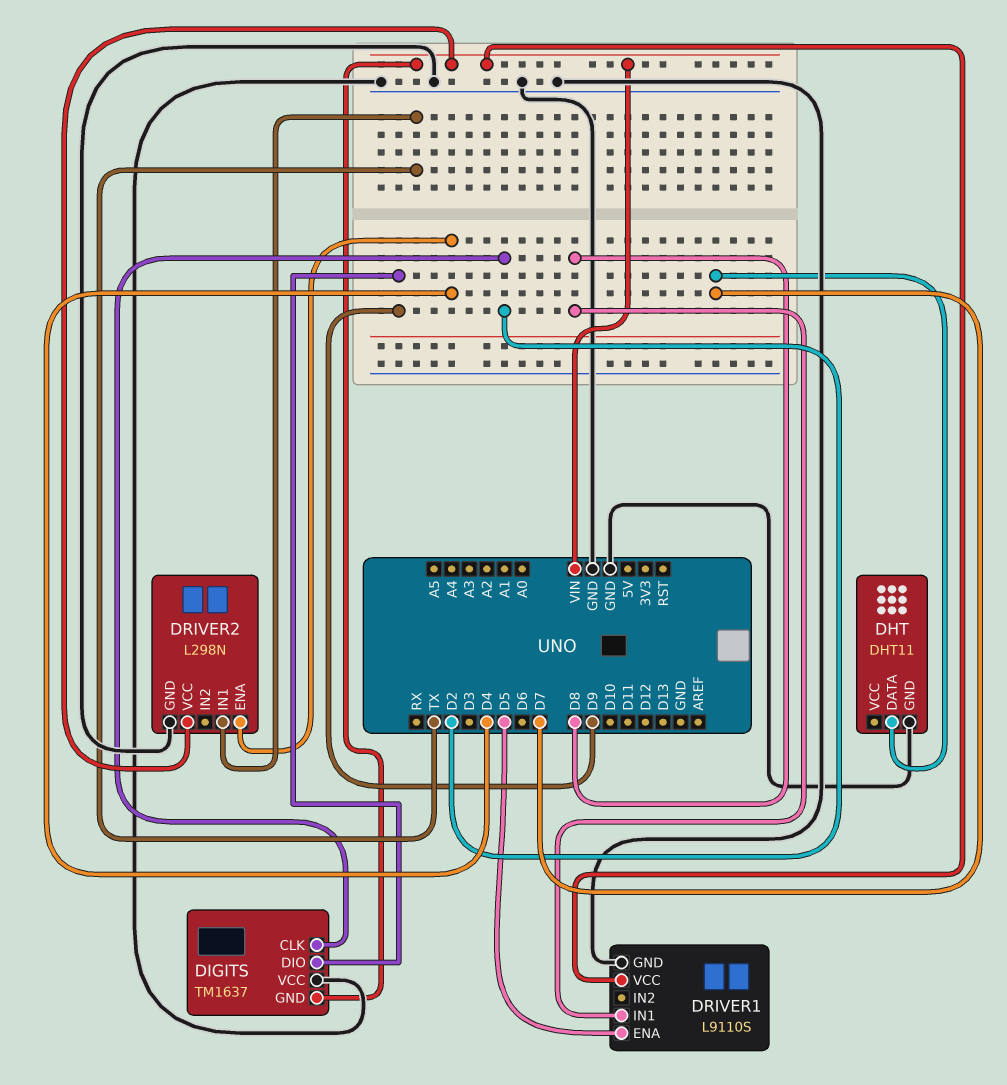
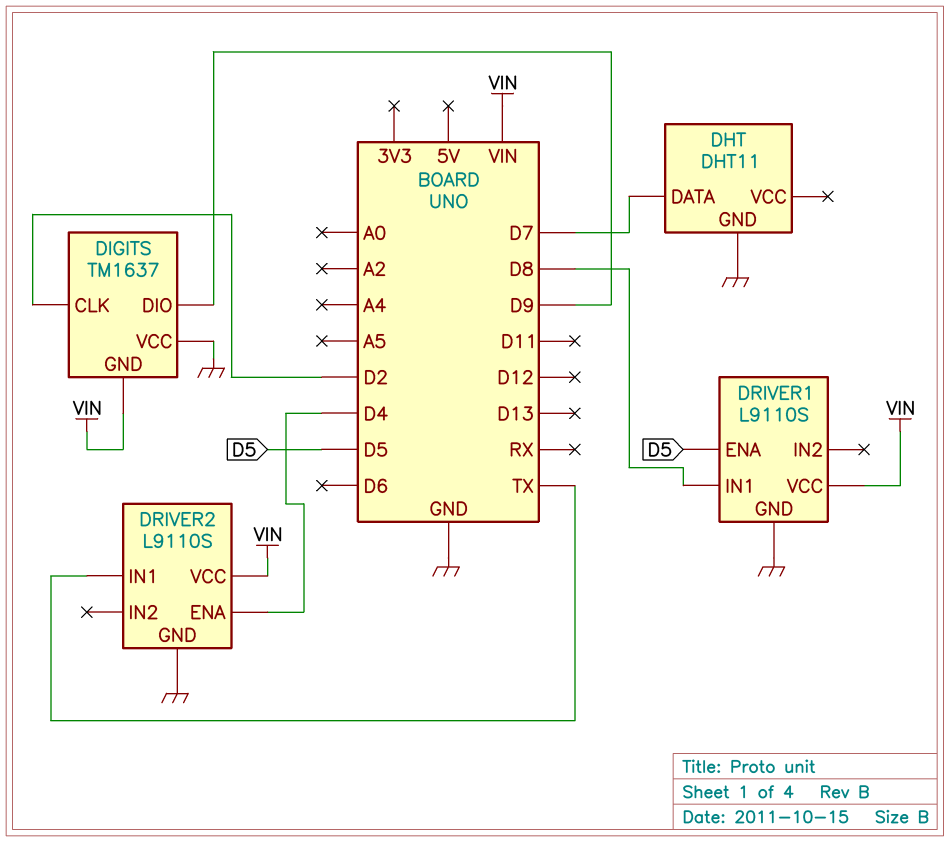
DRIVER2: L298N -> L9110S

